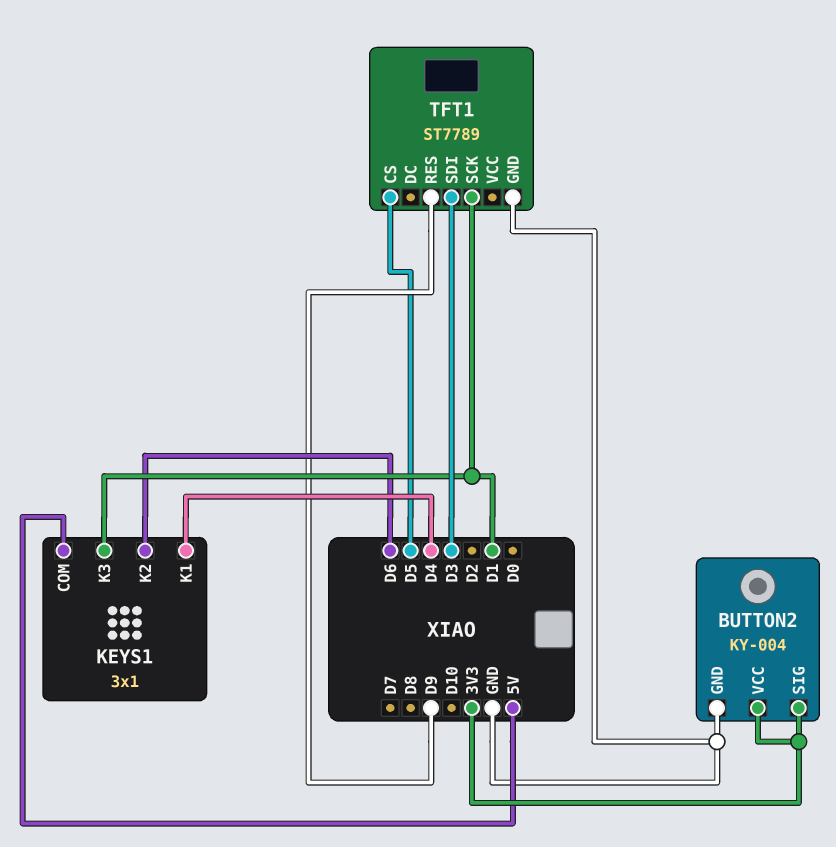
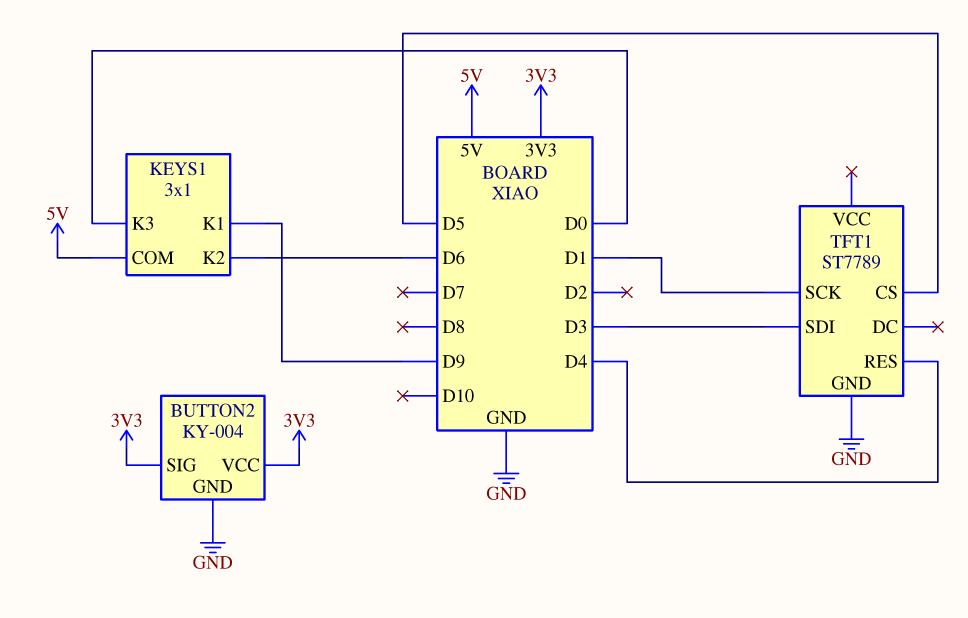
KEYS1 pin K1: D4 -> D9
KEYS1 pin K3: D1 -> D0
TFT1 pin RES: D9 -> D4

